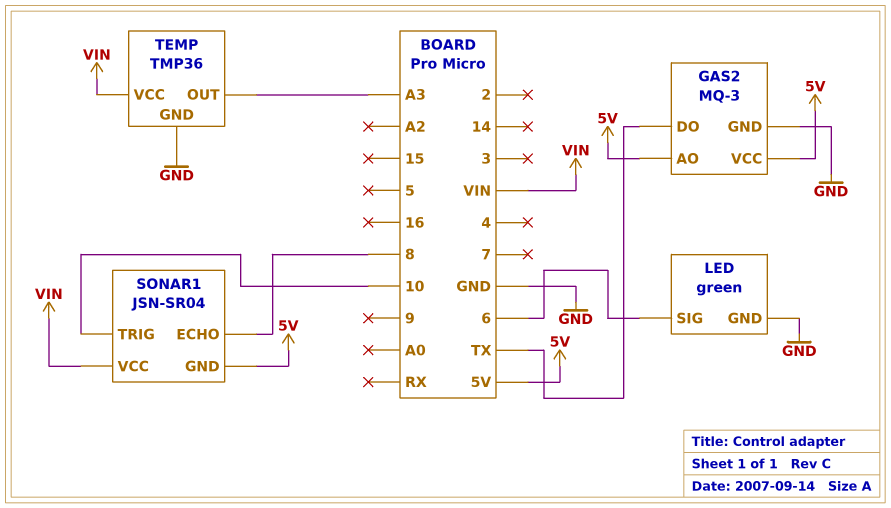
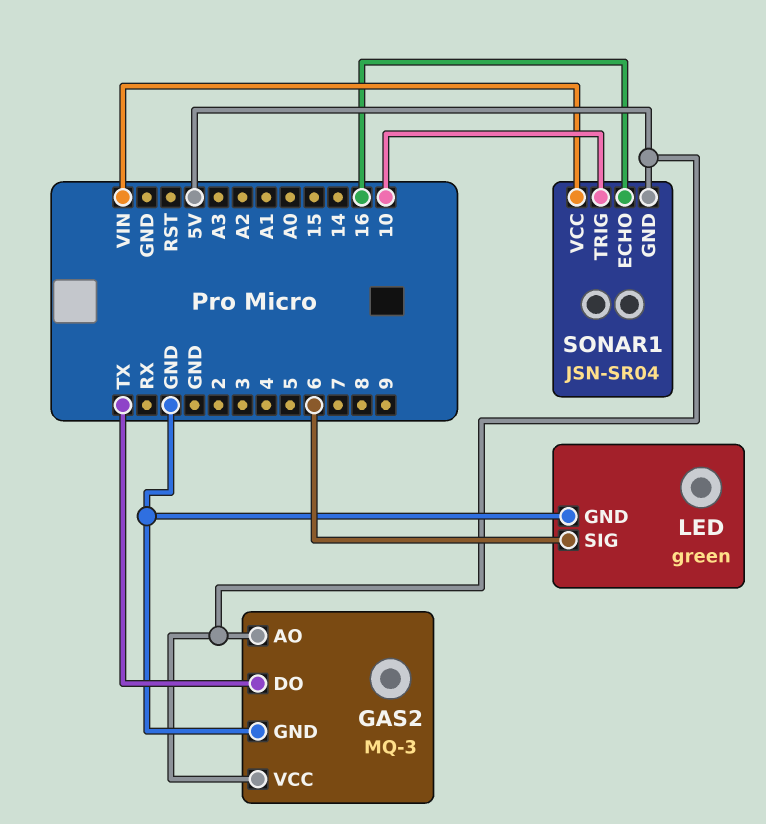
SONAR1 pin ECHO: 8 -> 16
TEMP: TMP36 -> none
TEMP pin GND: GND -> none
TEMP pin OUT: A3 -> none
TEMP pin VCC: VIN -> none

